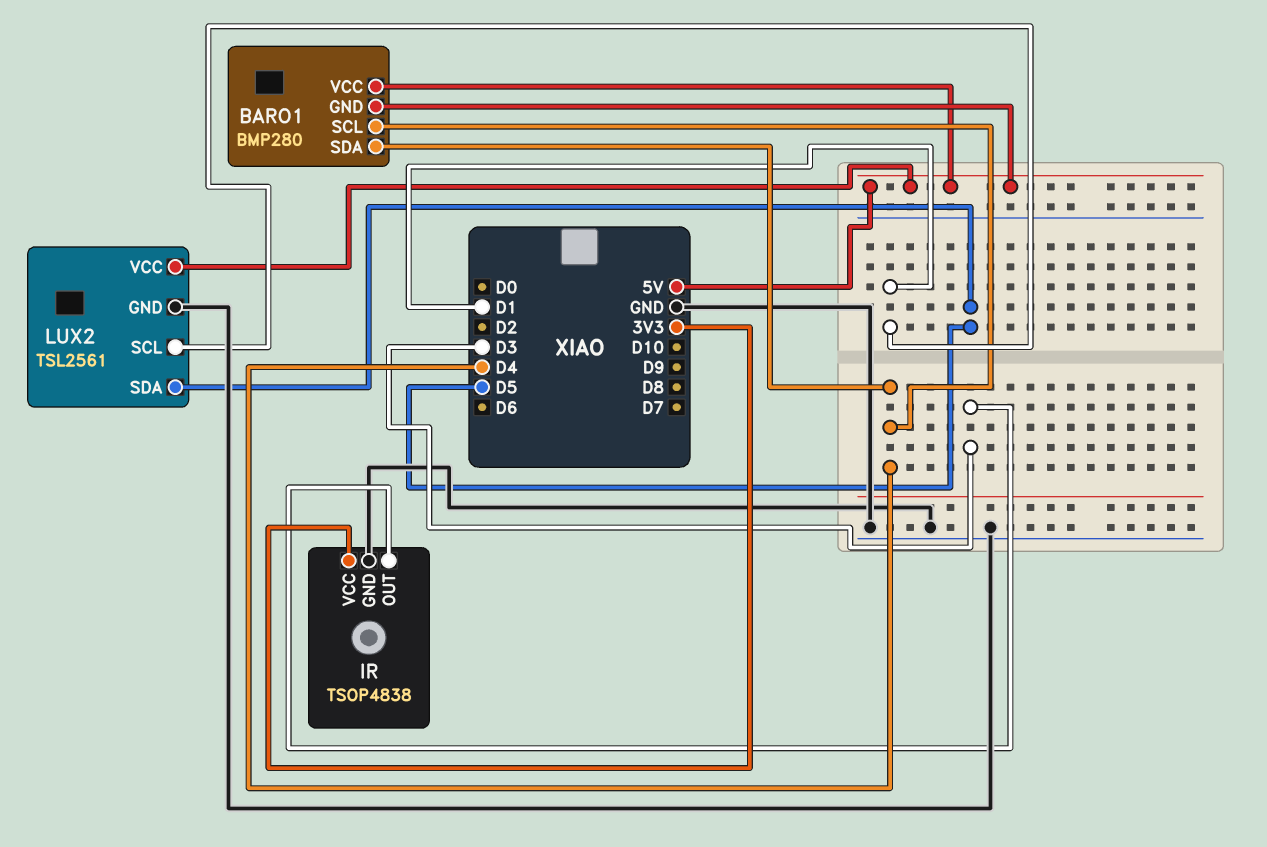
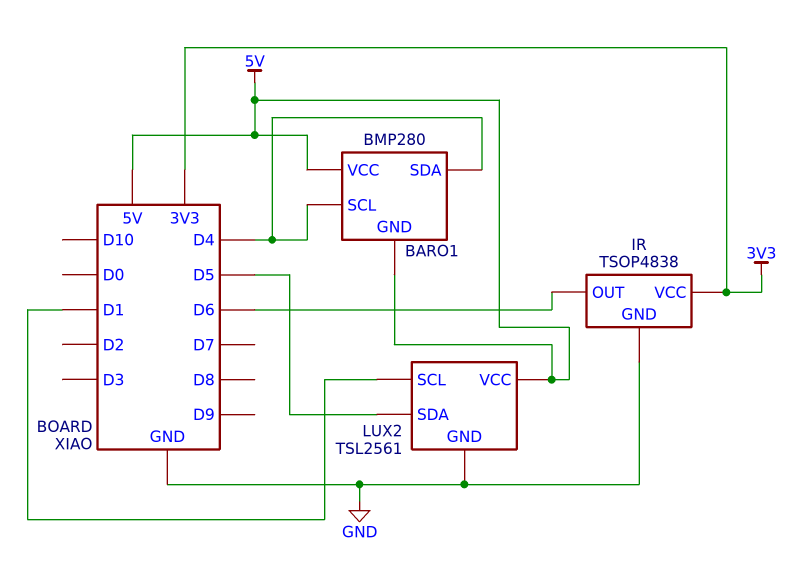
IR pin OUT: D3 -> D6

